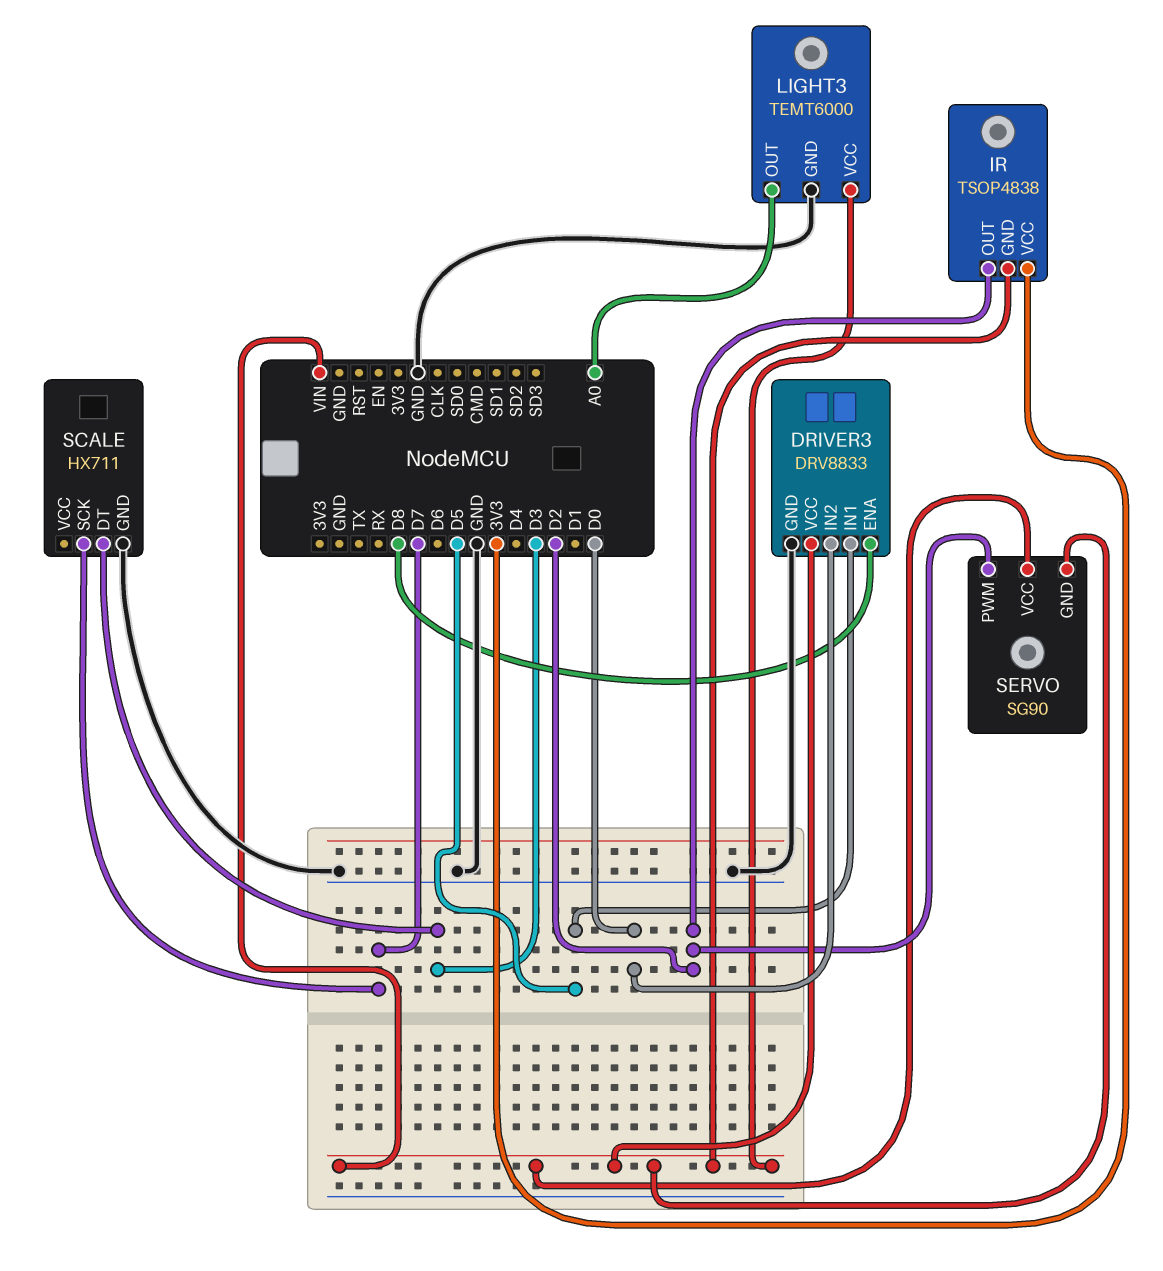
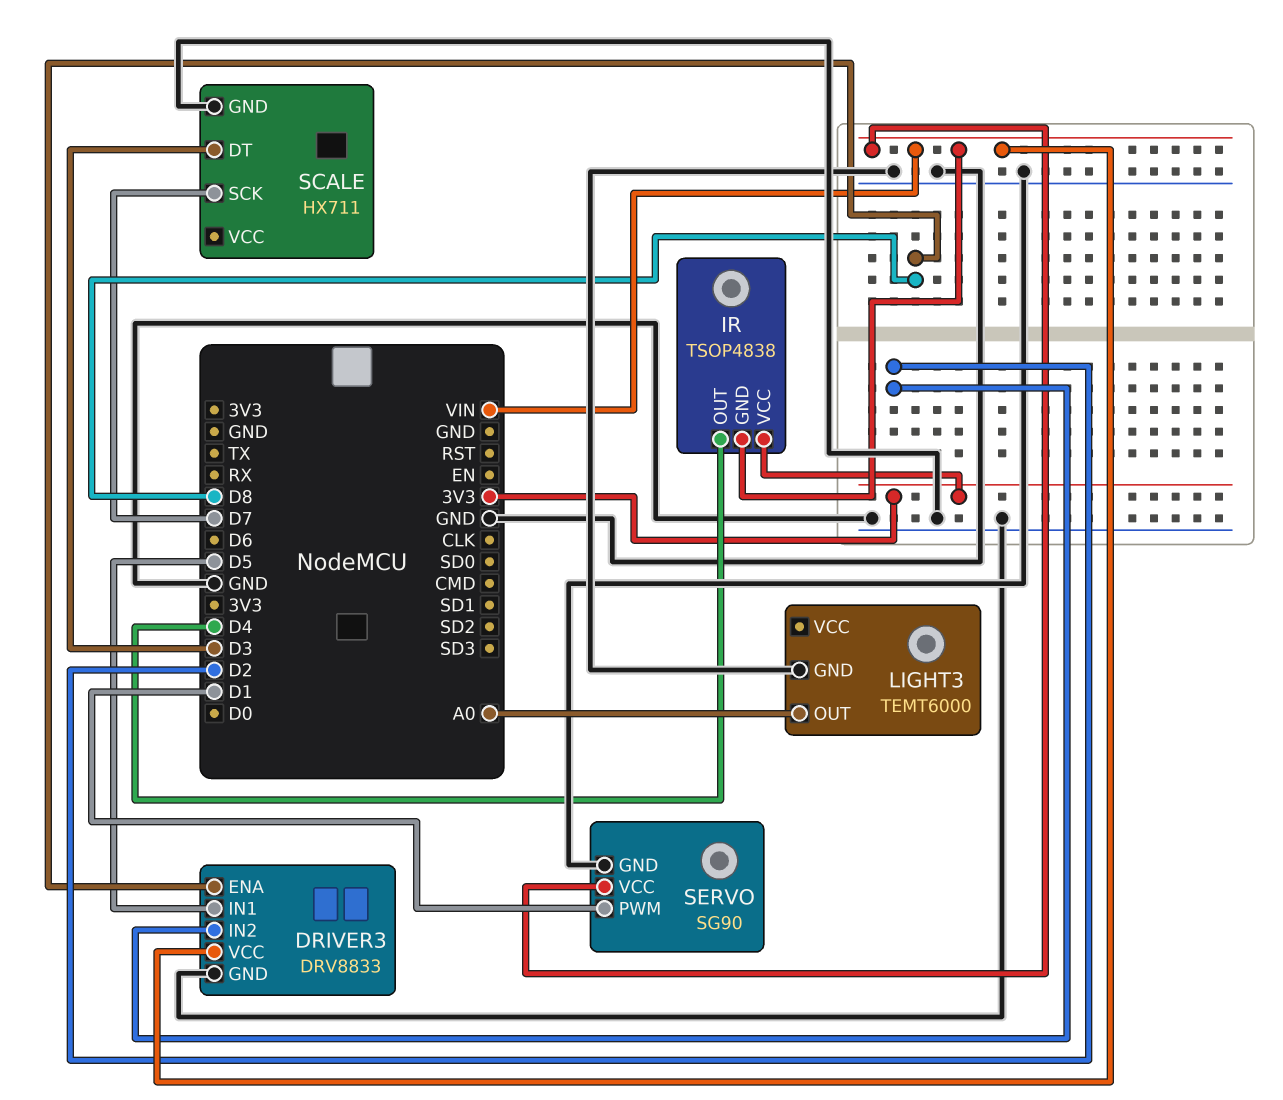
DRIVER3 pin IN2: D0 -> D2
IR pin OUT: D2 -> D4
LIGHT3 pin VCC: VIN -> none
SERVO pin GND: VIN -> GND
SERVO pin PWM: D2 -> D1

